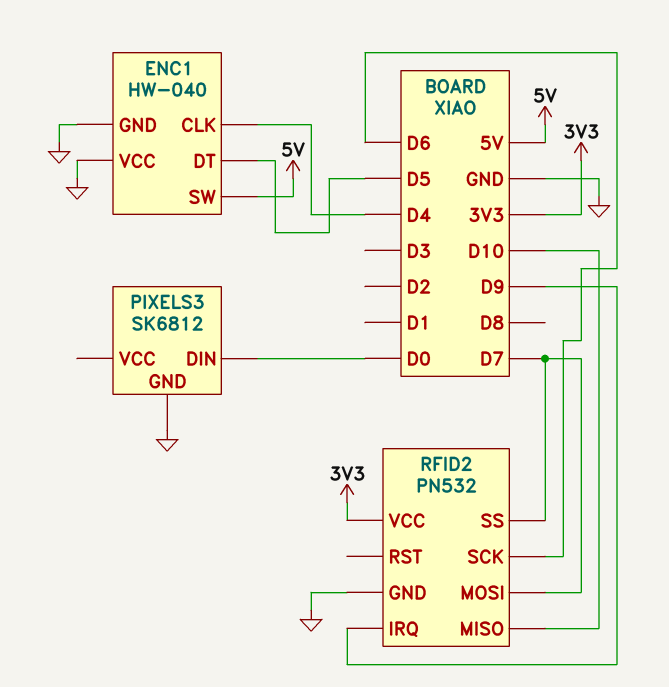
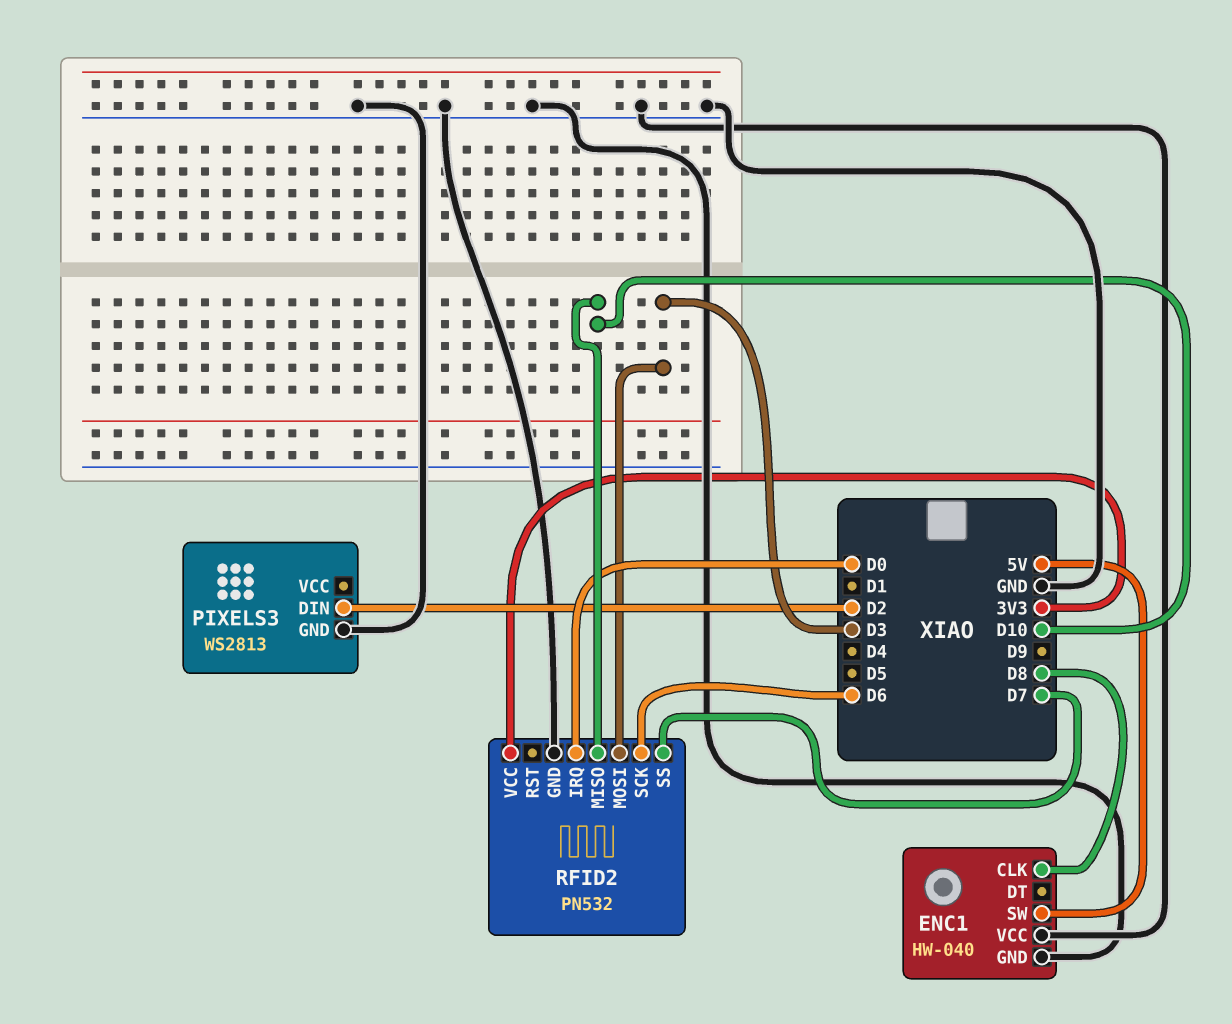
ENC1 pin CLK: D4 -> D8
ENC1 pin DT: D5 -> none
PIXELS3: SK6812 -> WS2813
PIXELS3 pin DIN: D0 -> D2
RFID2 pin IRQ: D9 -> D0
RFID2 pin MOSI: D7 -> D3

